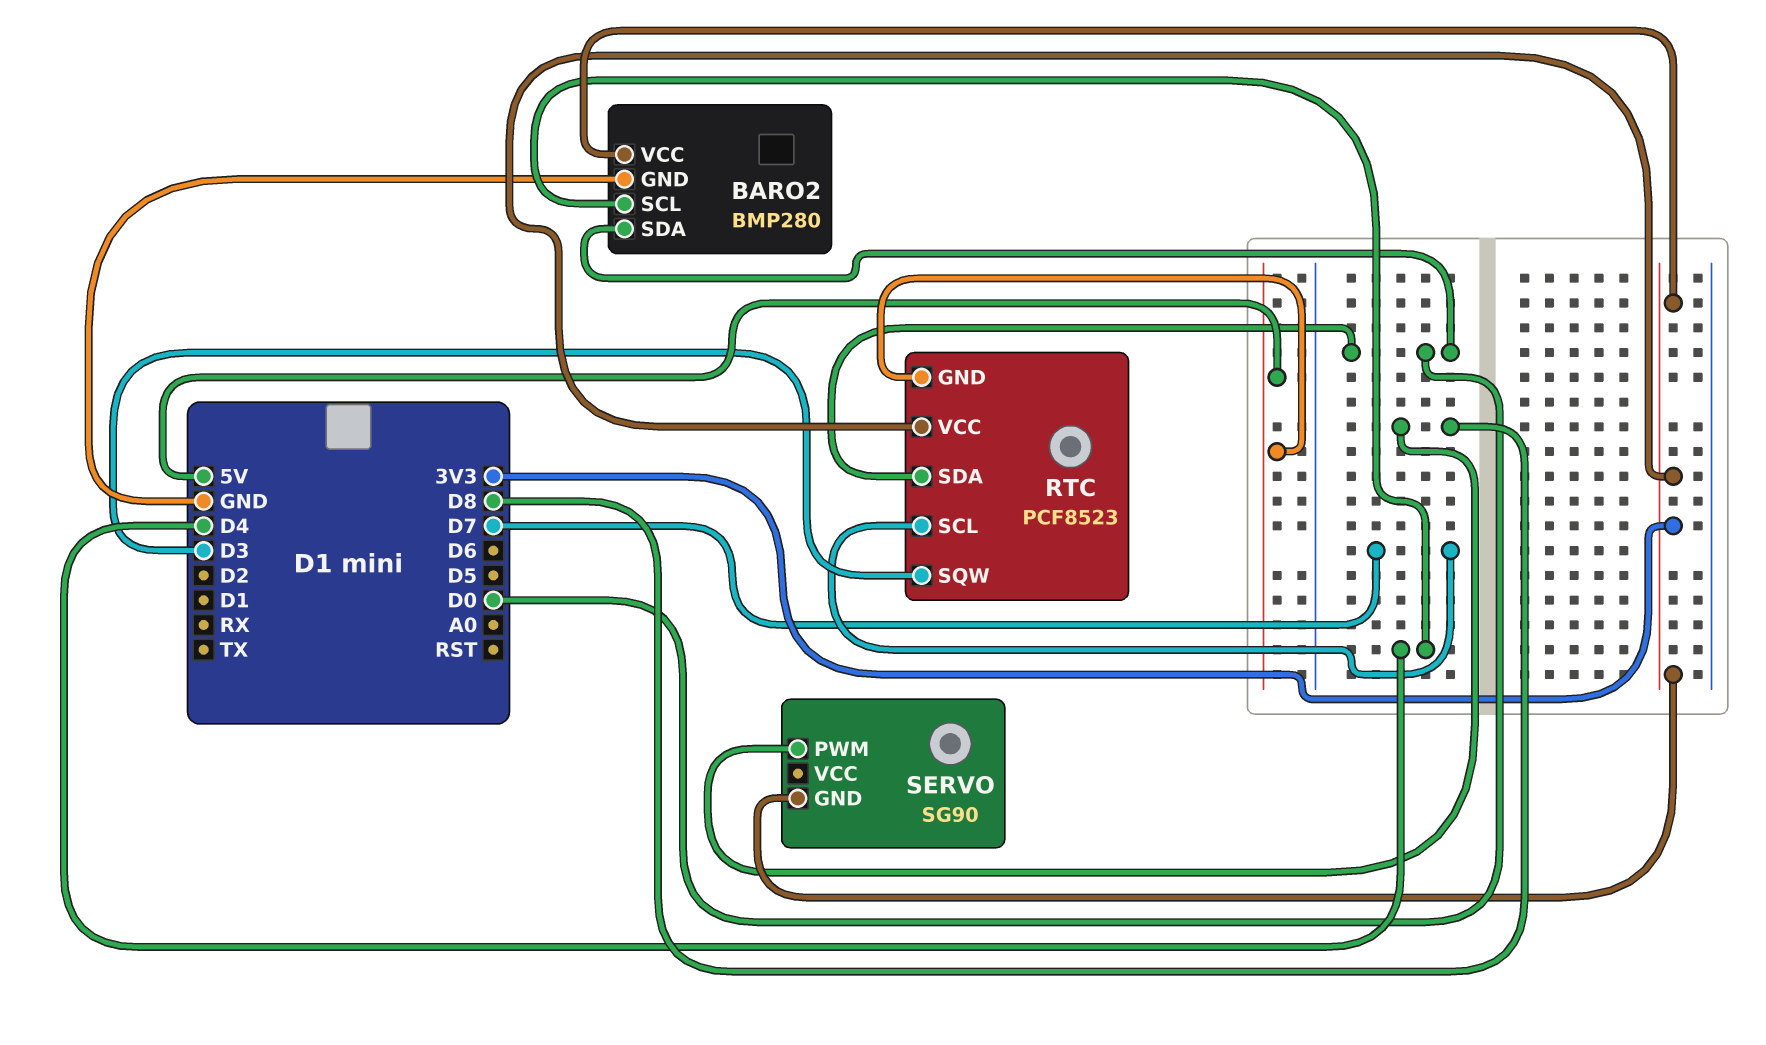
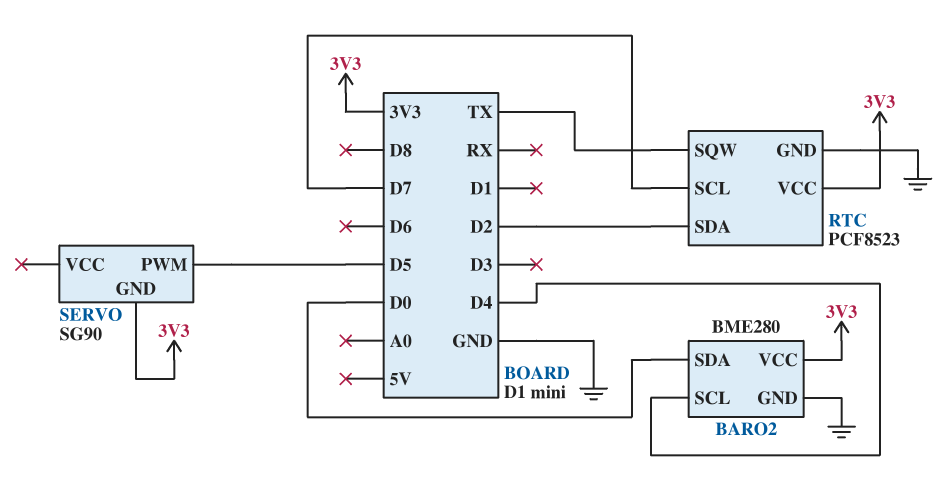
BARO2: BMP280 -> BME280
RTC pin GND: 5V -> GND
RTC pin SDA: D0 -> D2
RTC pin SQW: D3 -> TX
SERVO pin PWM: D8 -> D5

